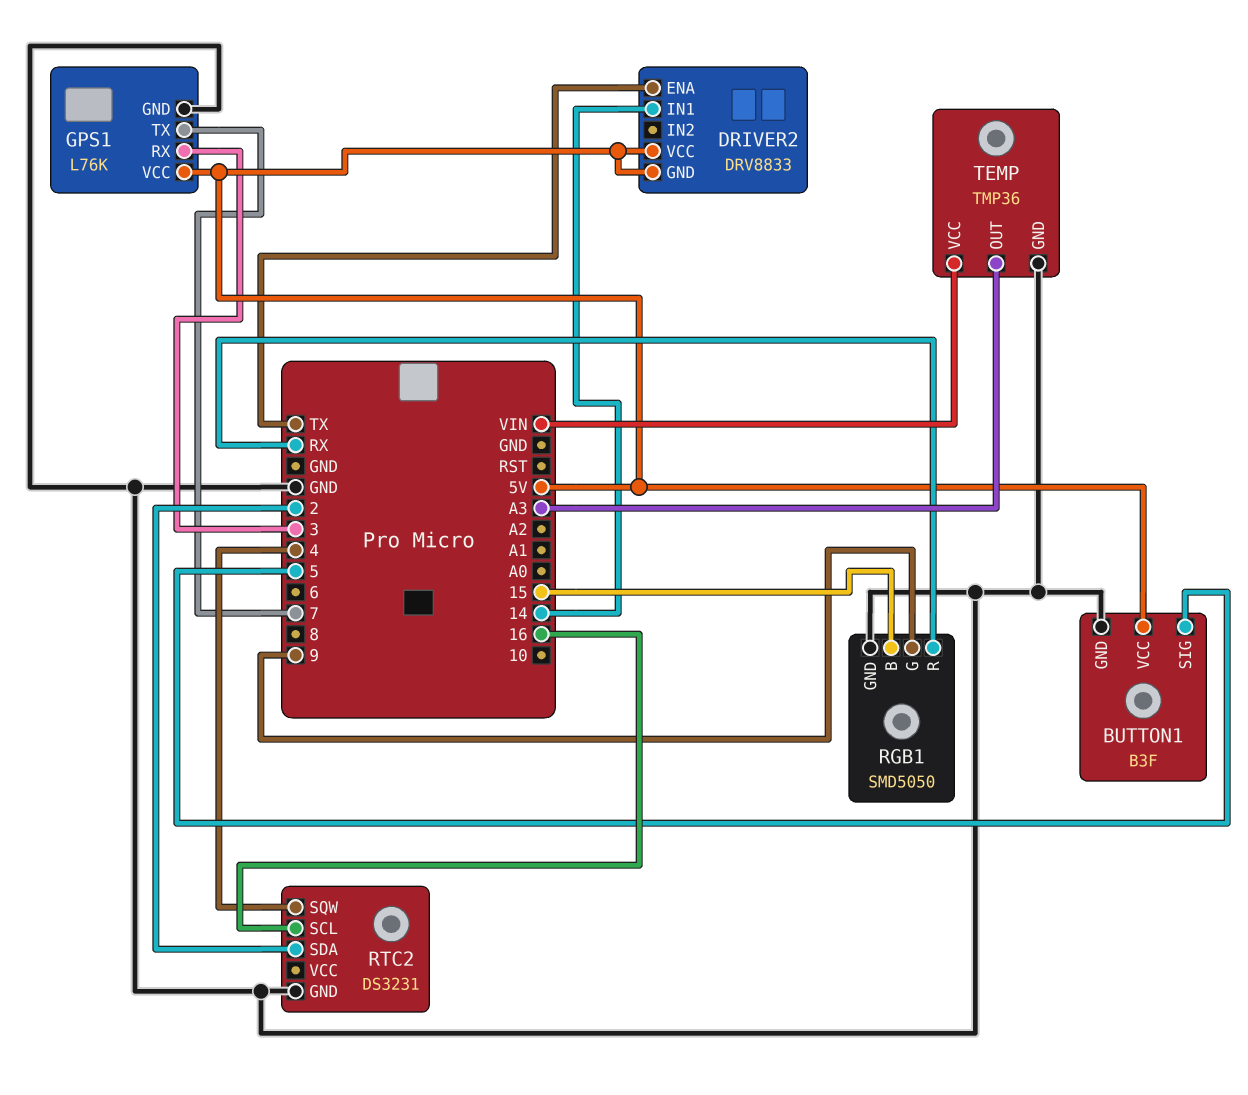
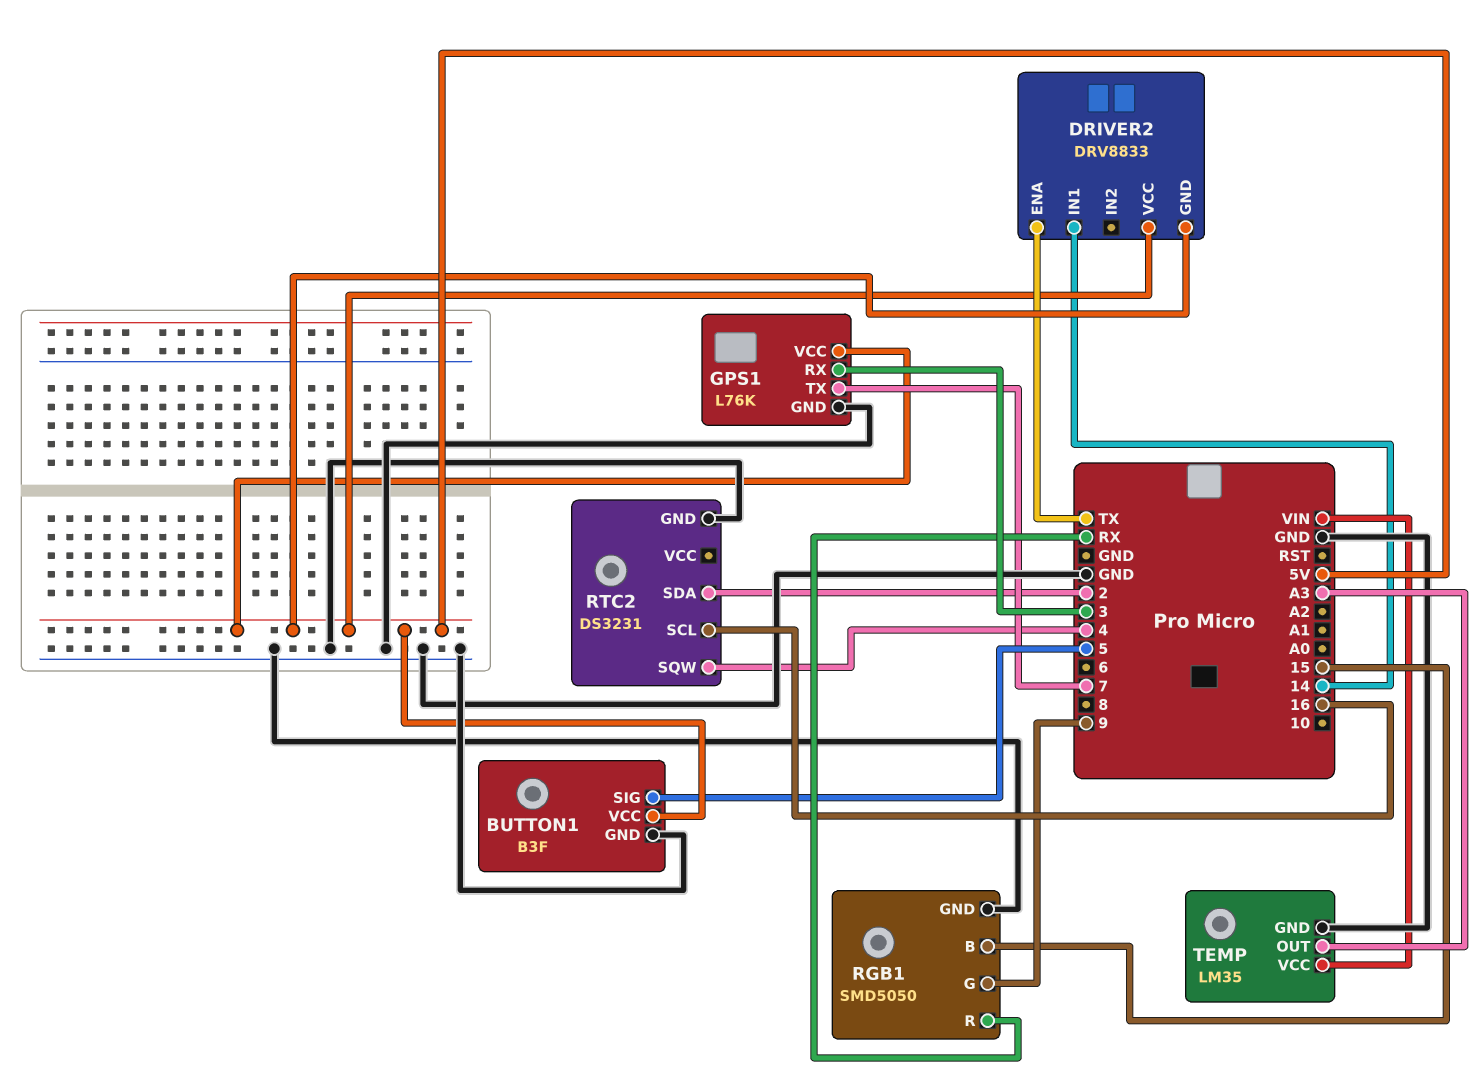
TEMP: TMP36 -> LM35

